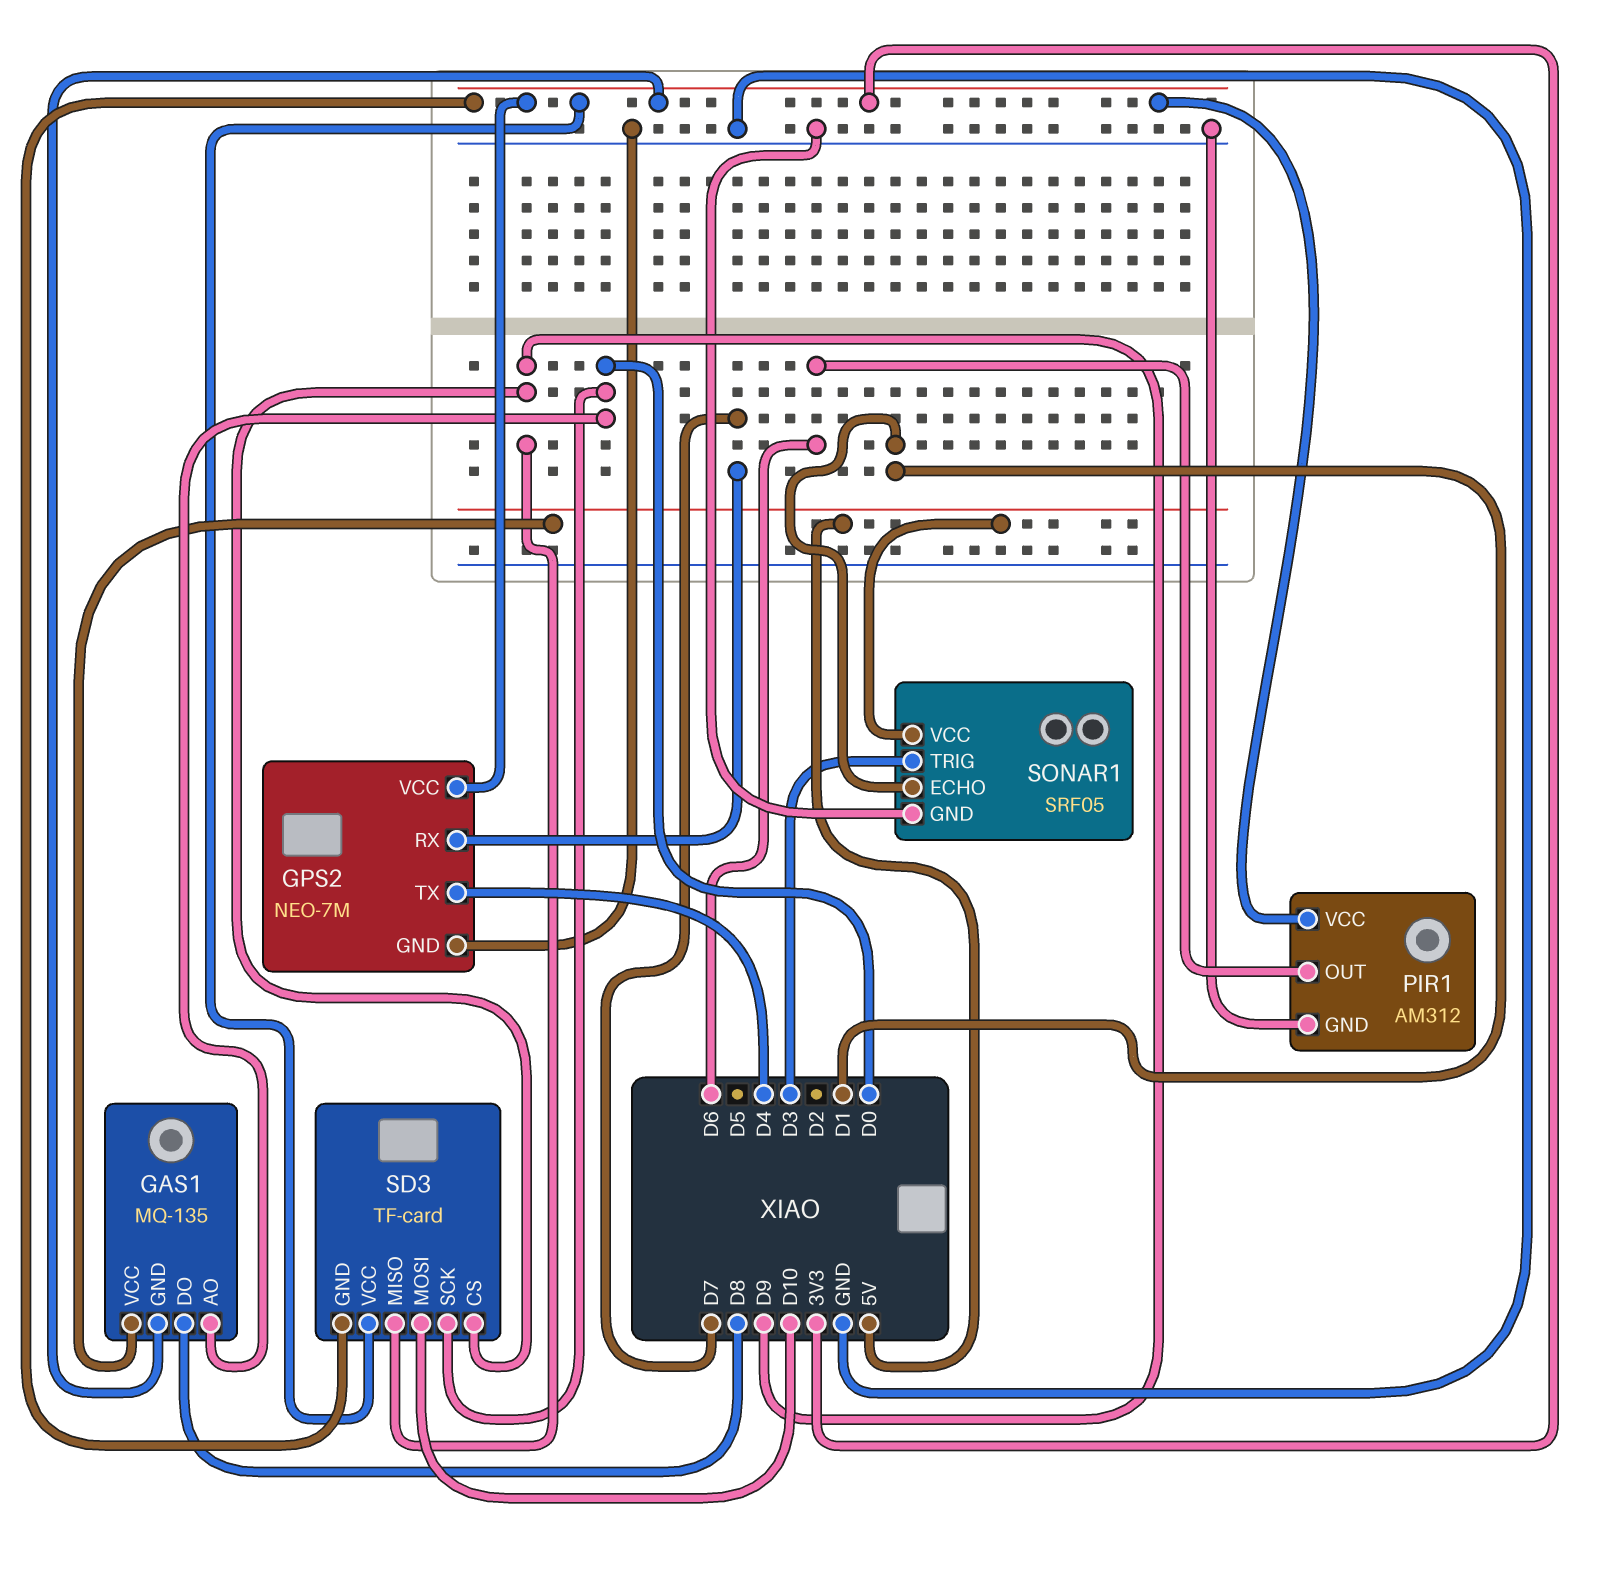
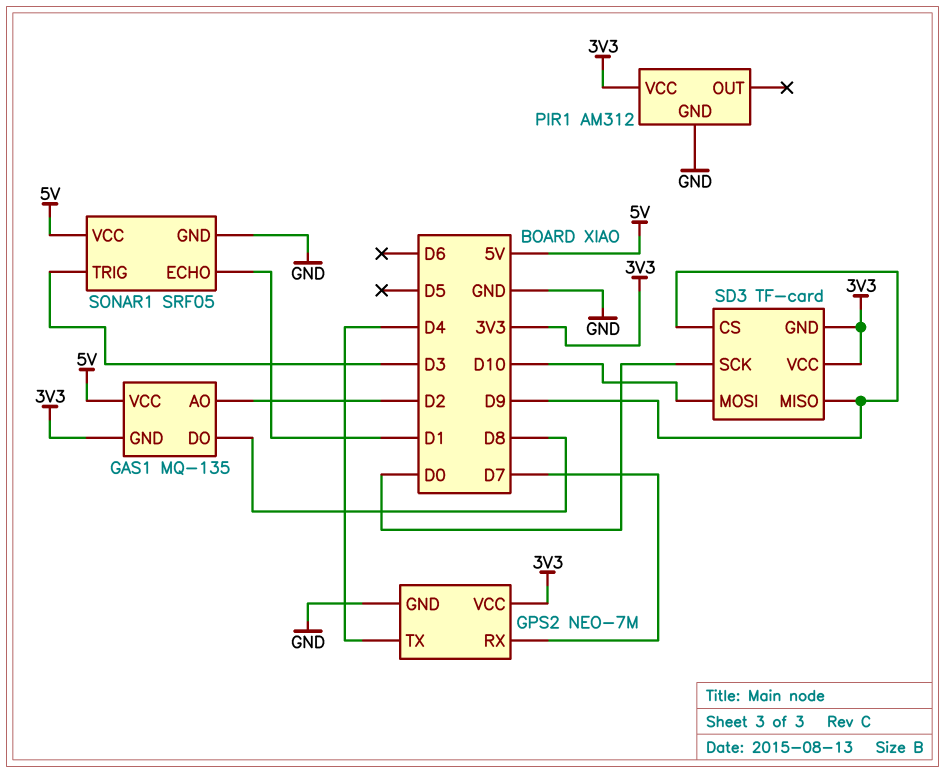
GAS1 pin AO: D0 -> D2
PIR1 pin OUT: D6 -> none

